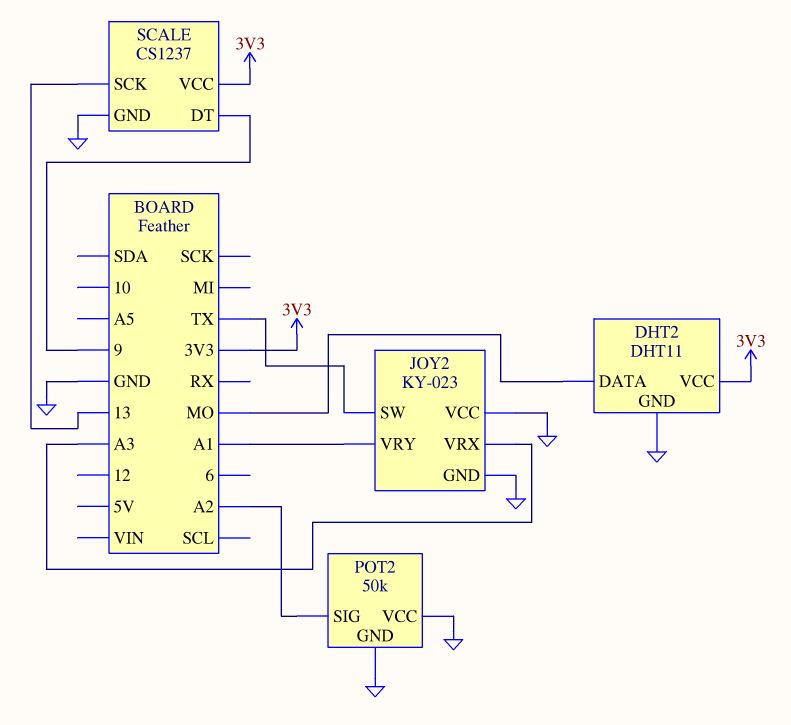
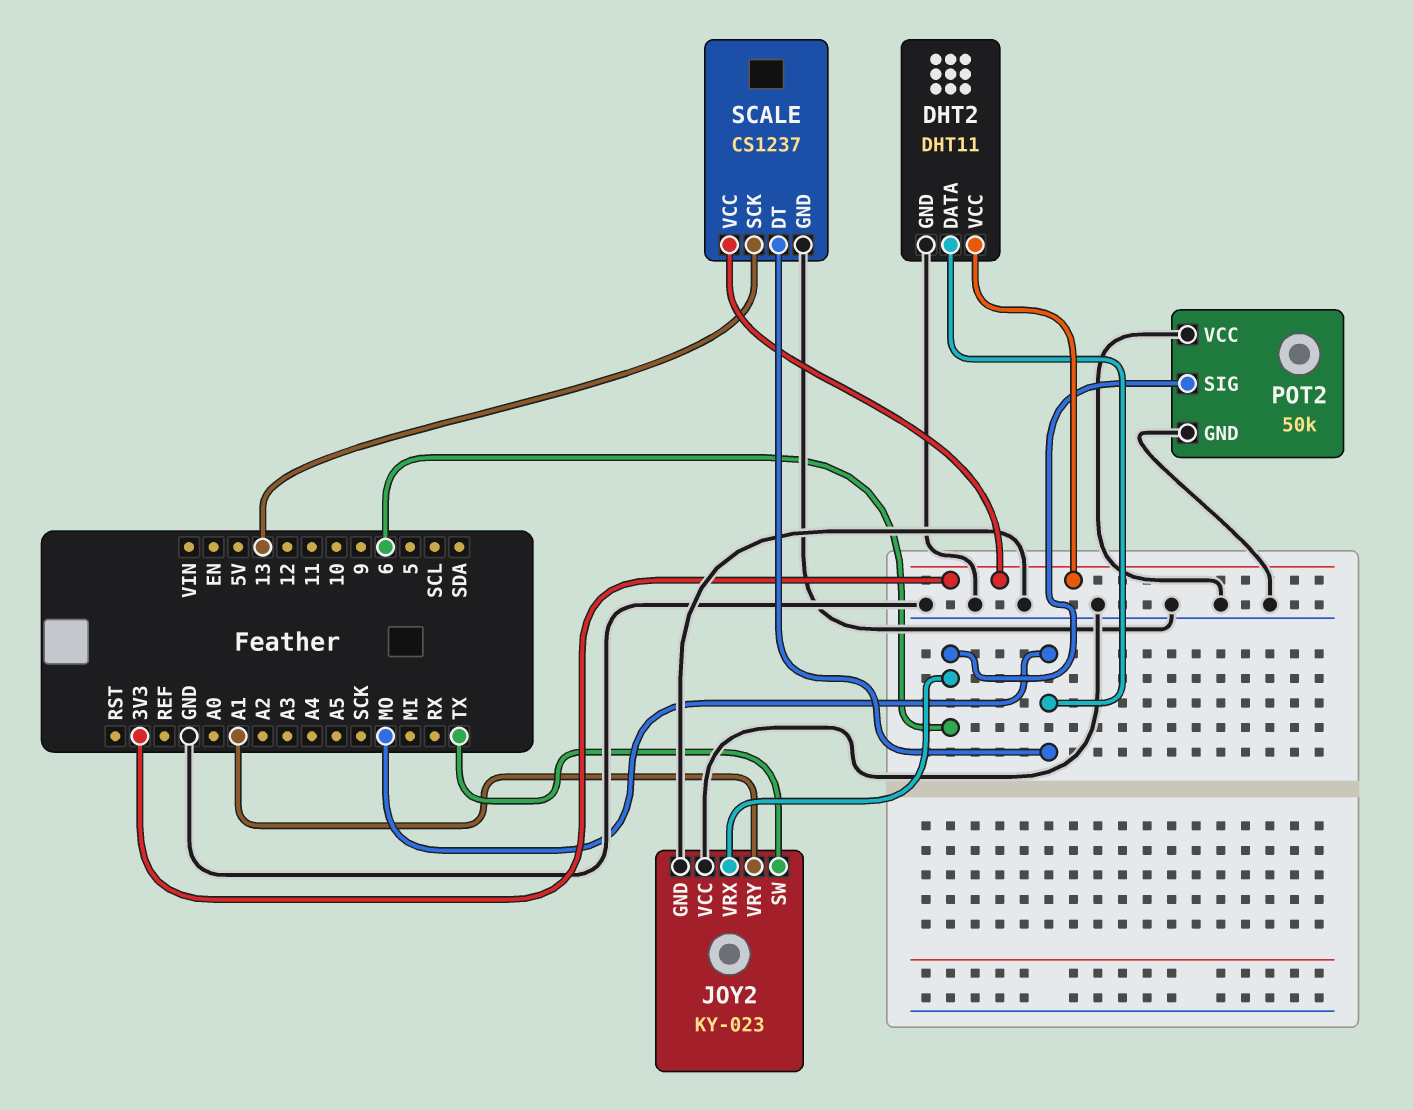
JOY2 pin VRX: A3 -> 6
POT2 pin SIG: A2 -> 6
SCALE pin DT: 9 -> MO

